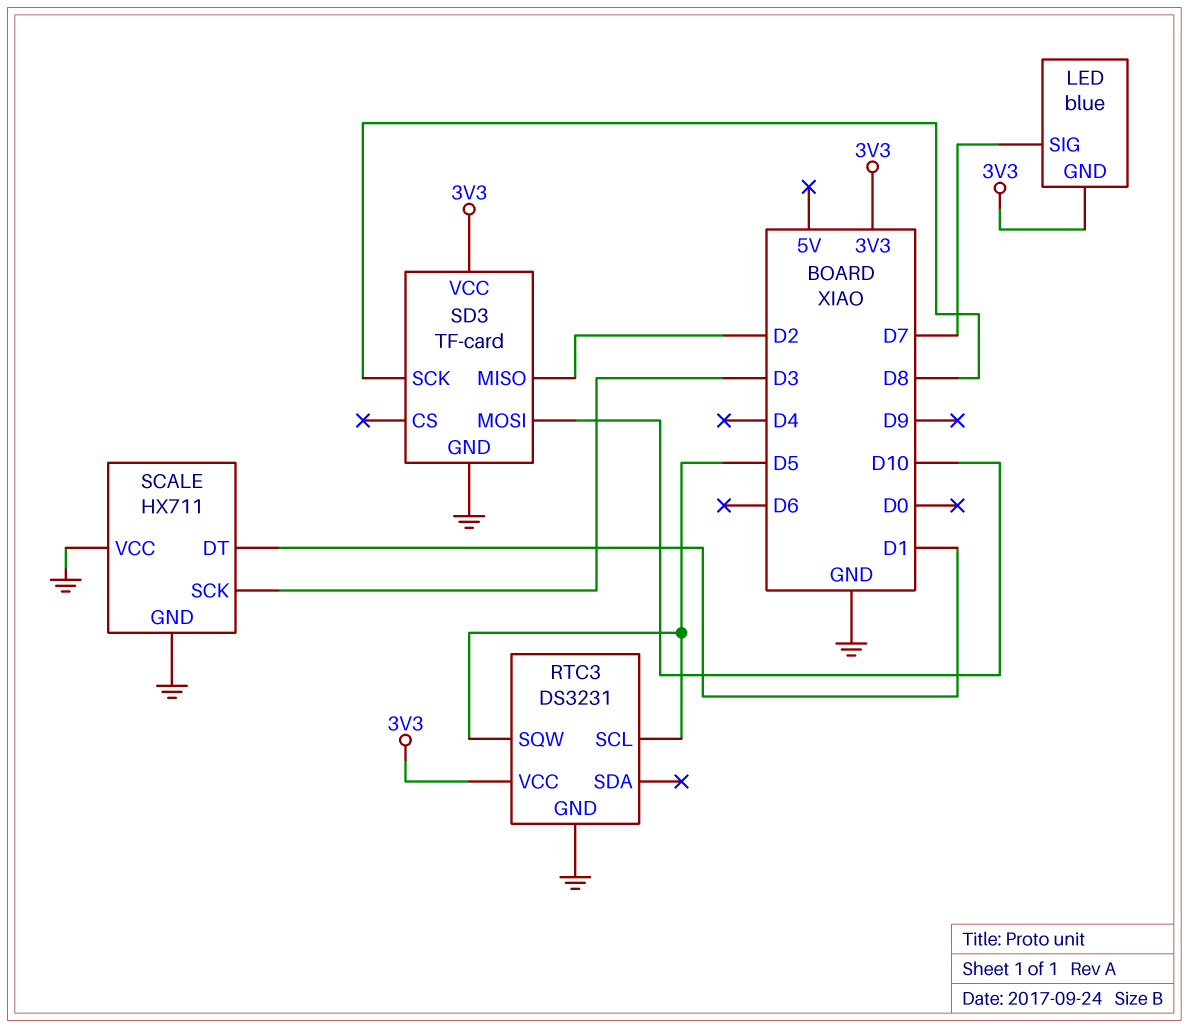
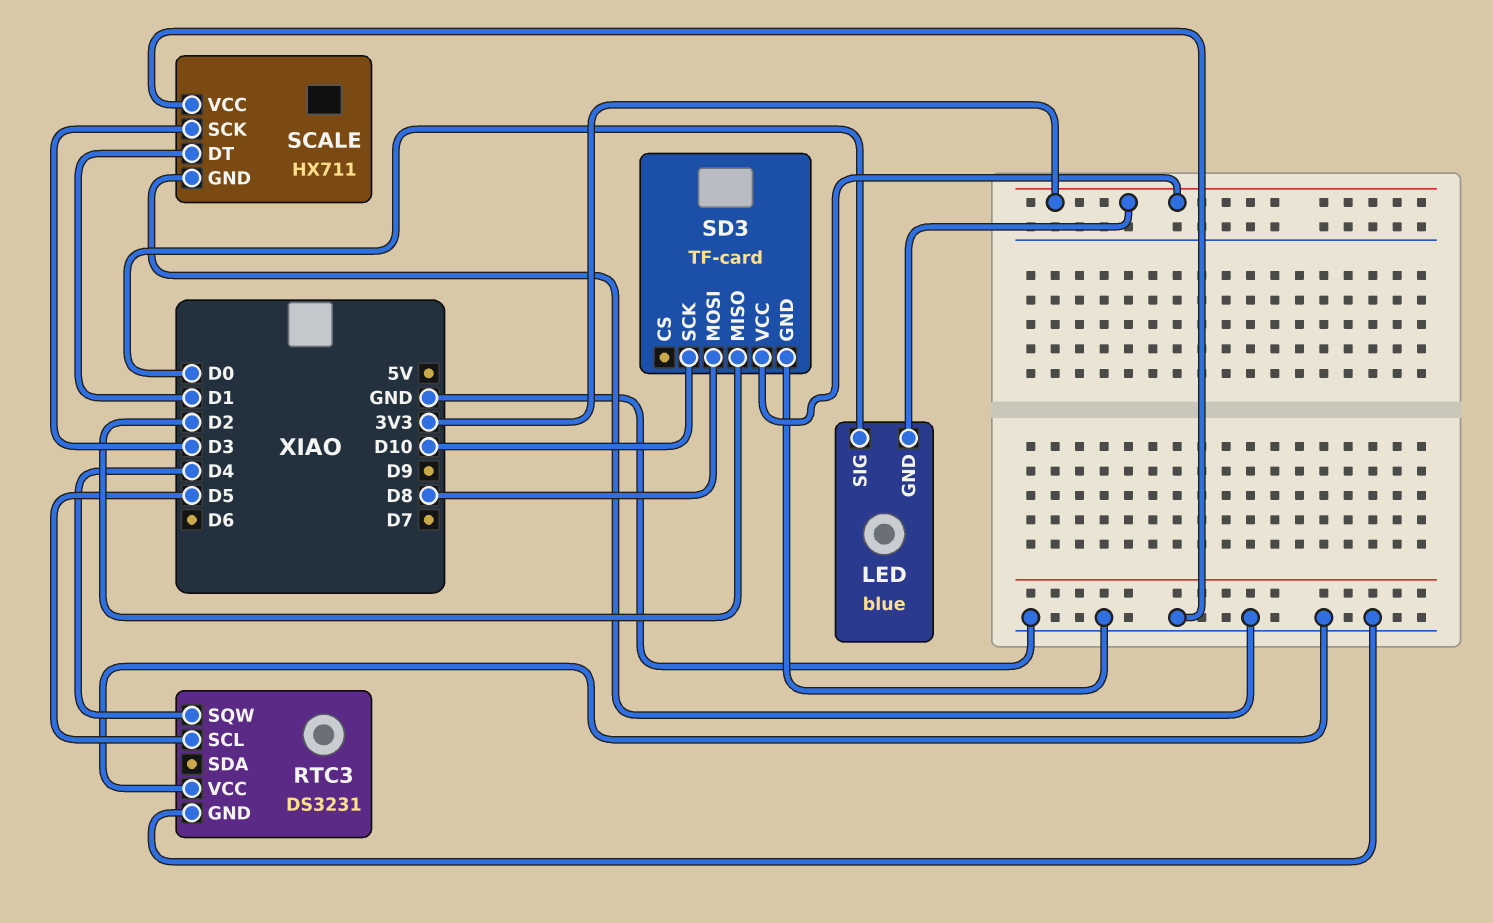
LED pin SIG: D7 -> D0
RTC3 pin SQW: D5 -> D4
RTC3 pin VCC: 3V3 -> GND
SD3 pin MOSI: D10 -> D8
SD3 pin SCK: D8 -> D10

